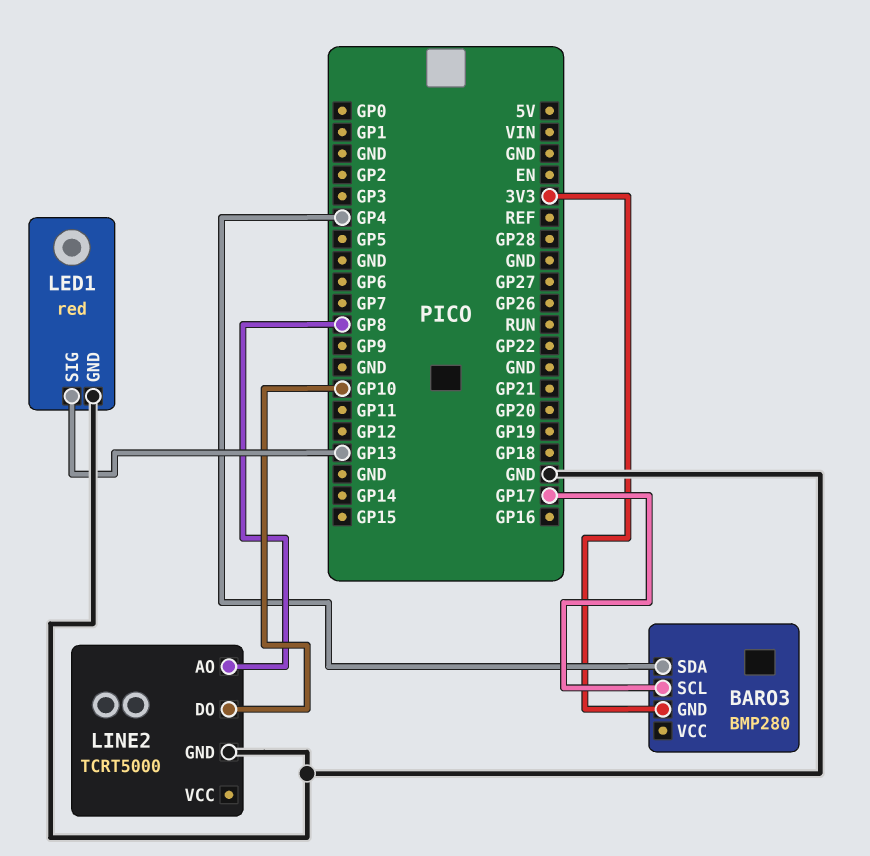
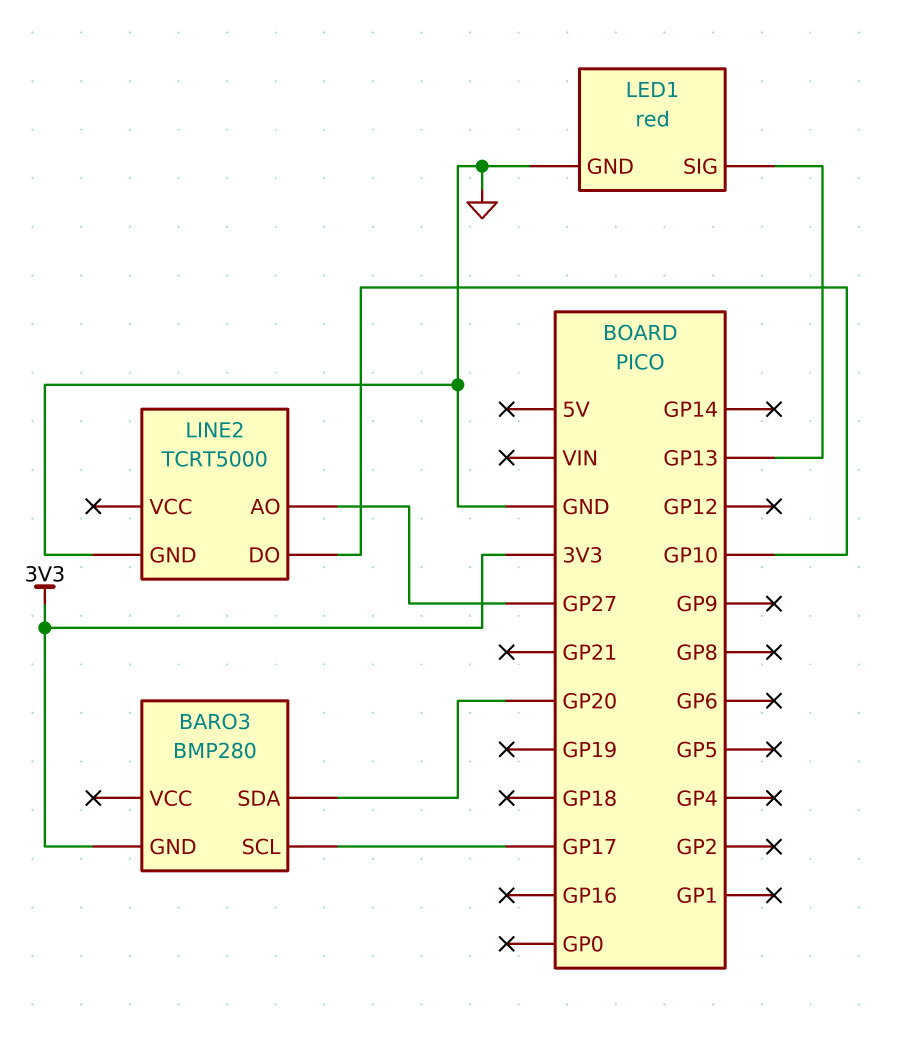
BARO3 pin SDA: GP4 -> GP20
LINE2 pin AO: GP8 -> GP27

